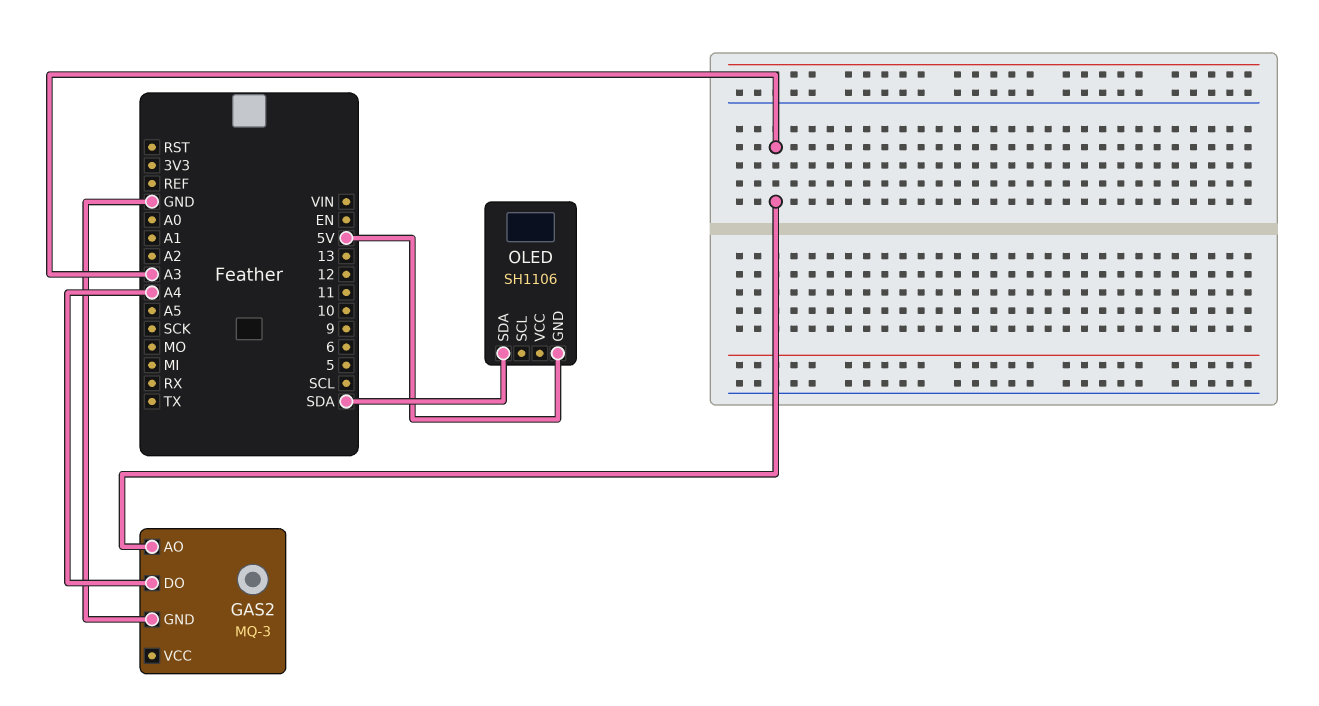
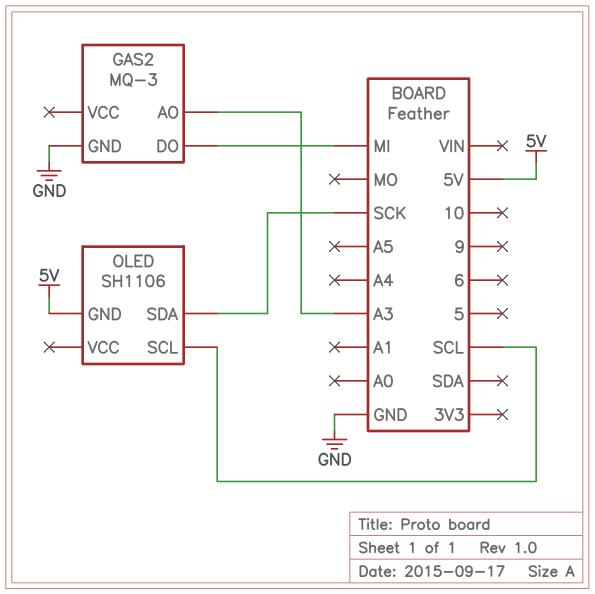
GAS2 pin DO: A4 -> MI
OLED pin SCL: none -> SCL
OLED pin SDA: SDA -> SCK

